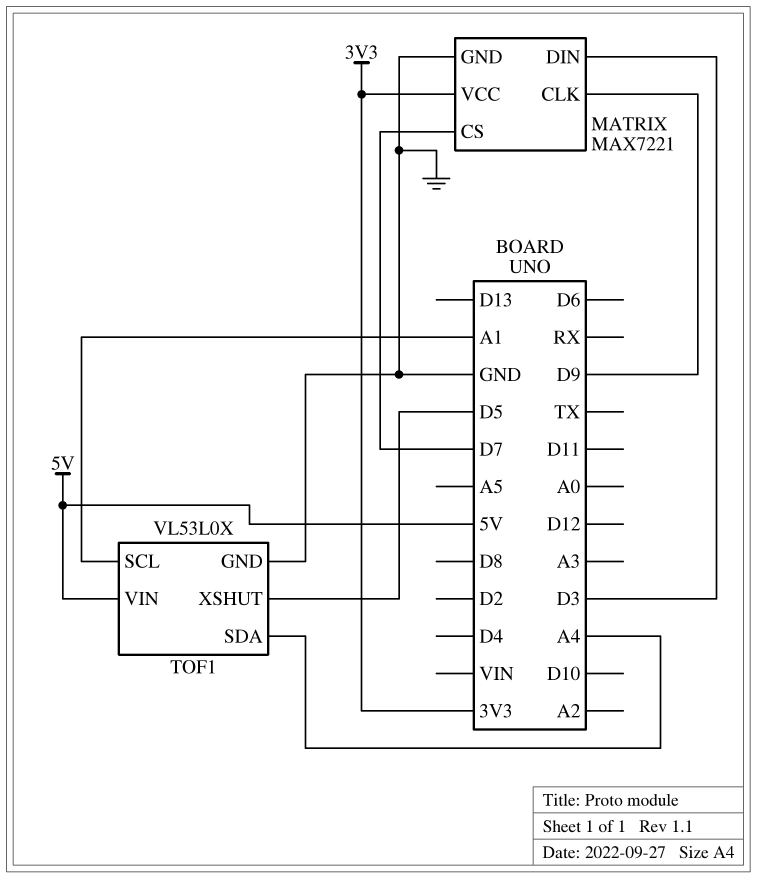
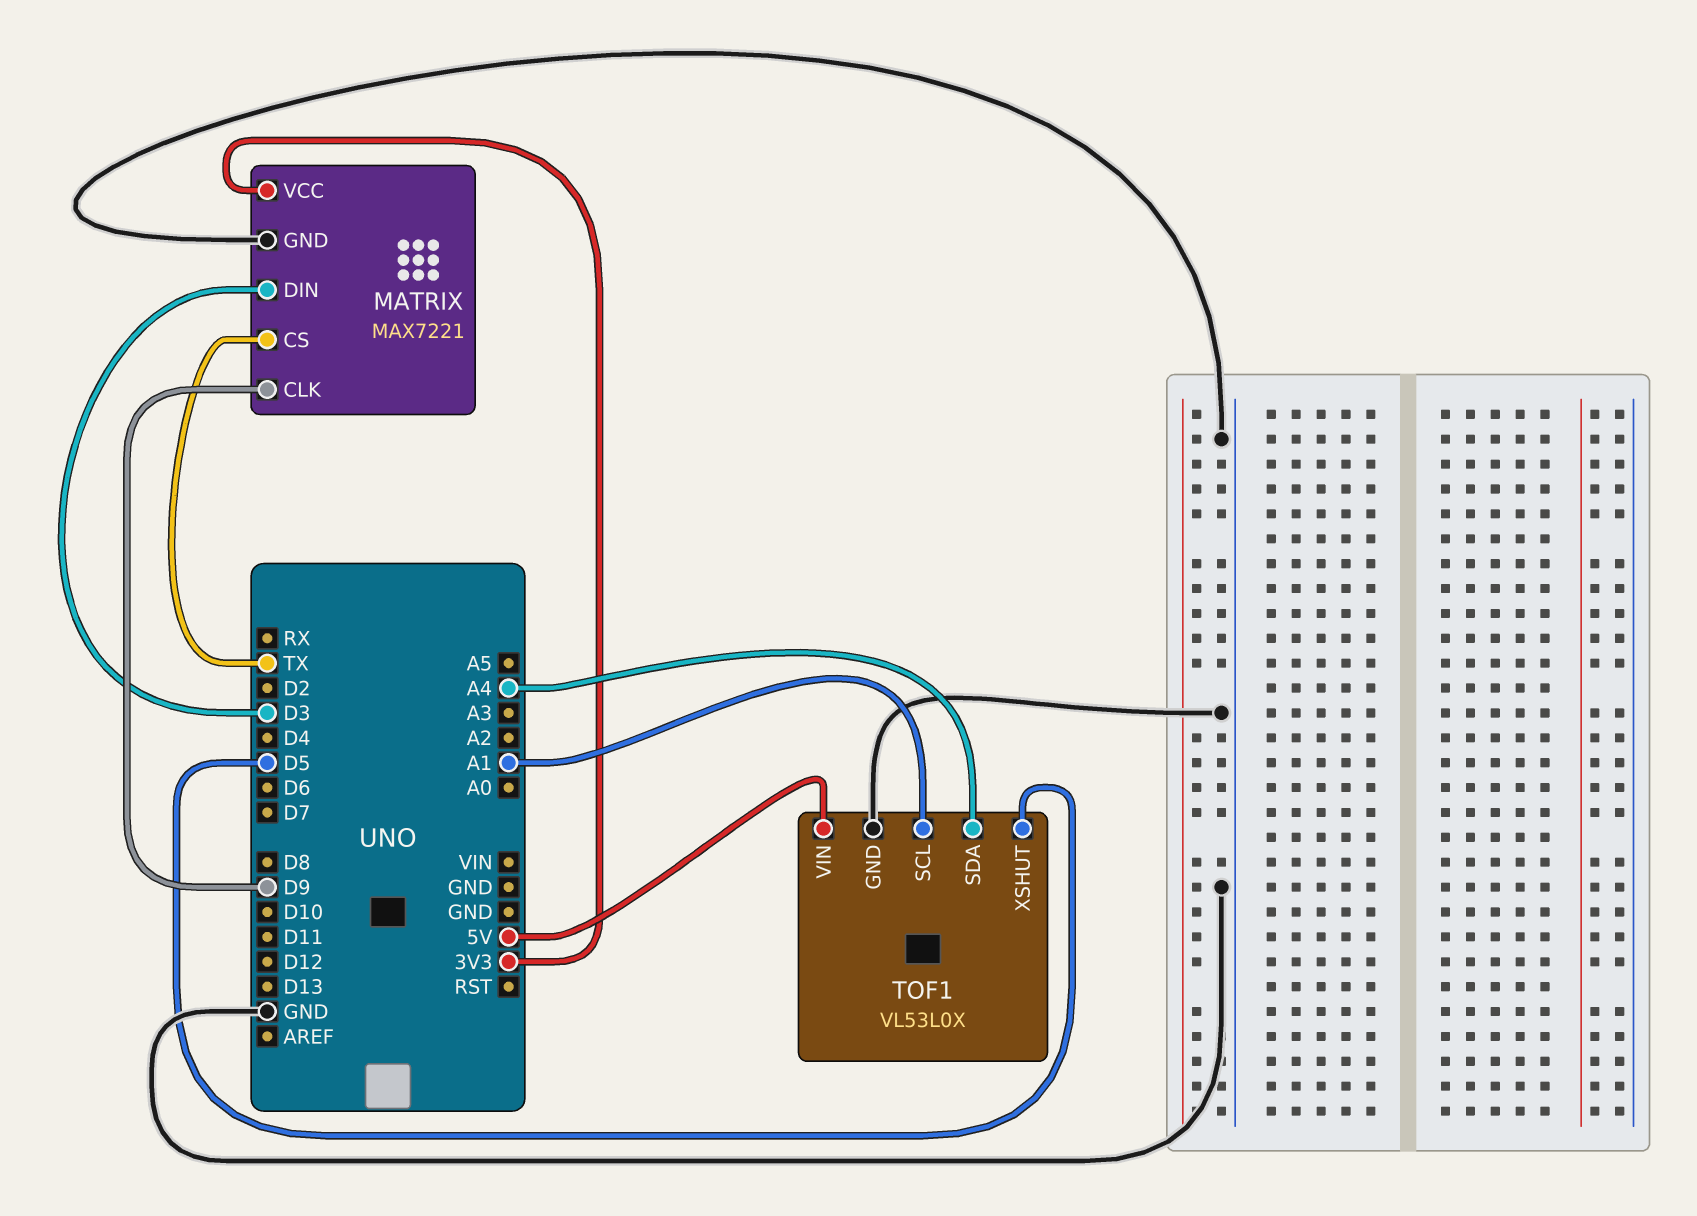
MATRIX pin CS: D7 -> TX

